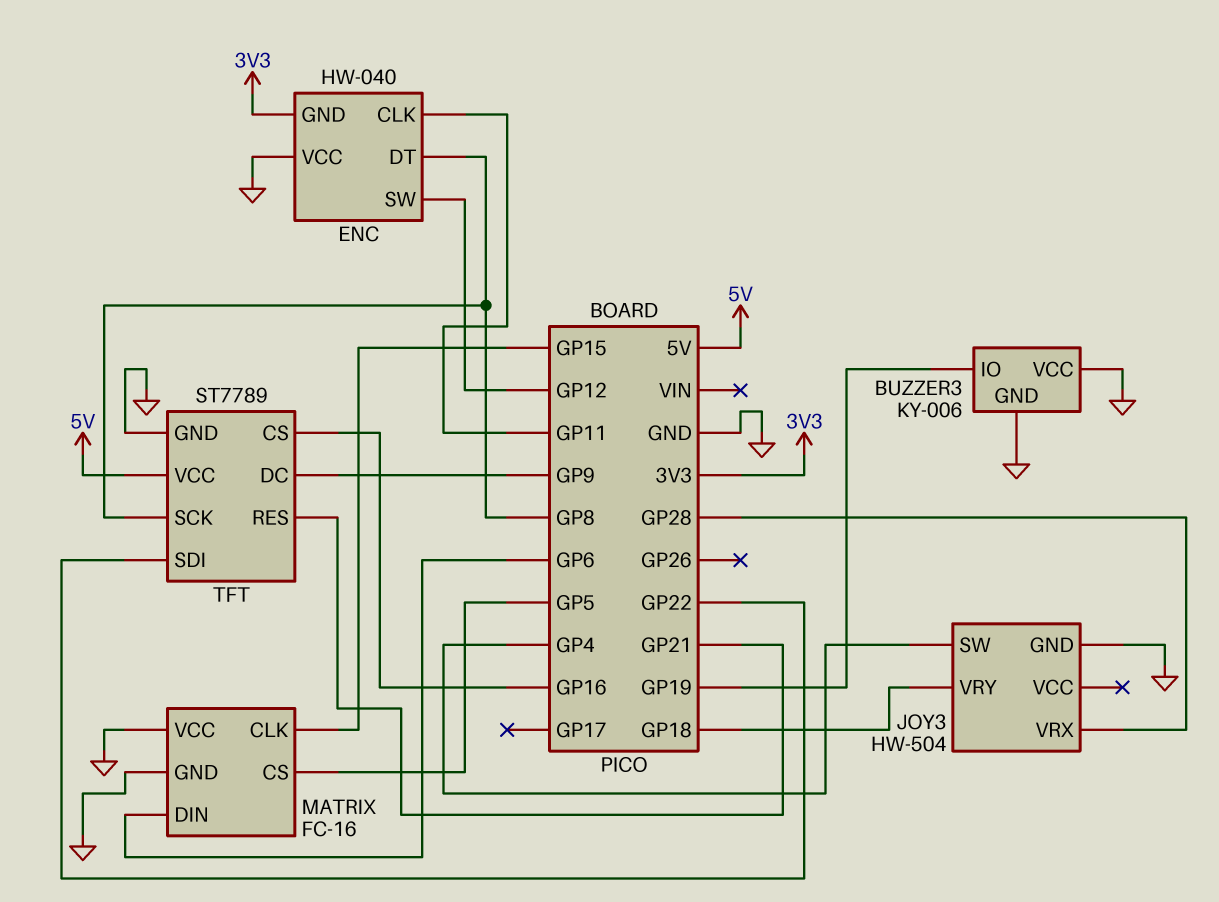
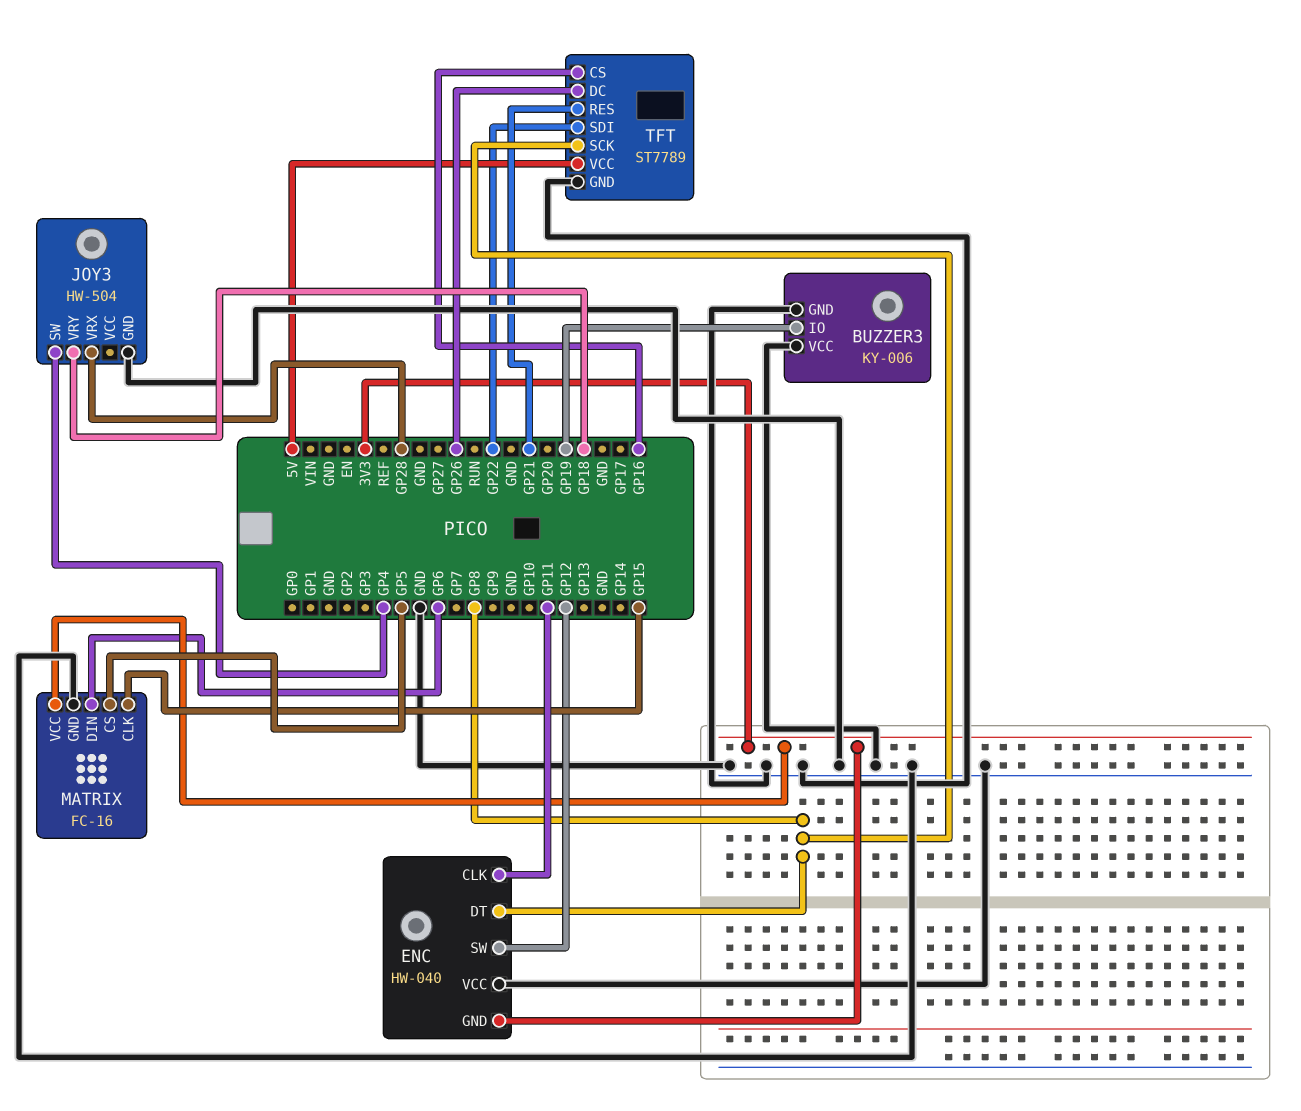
MATRIX pin VCC: GND -> 3V3
TFT pin DC: GP9 -> GP26

